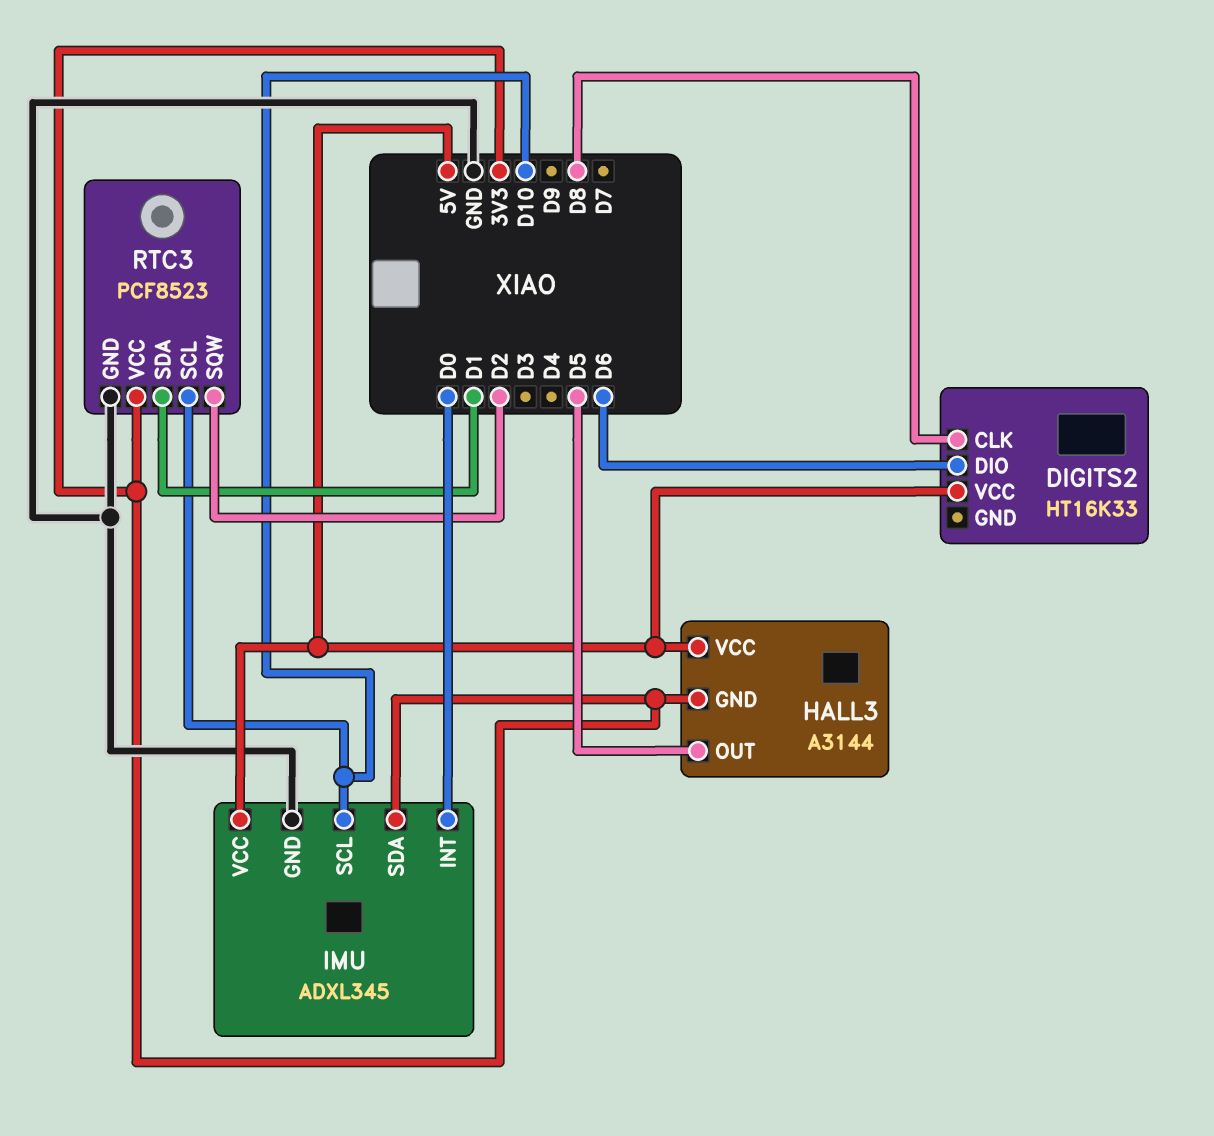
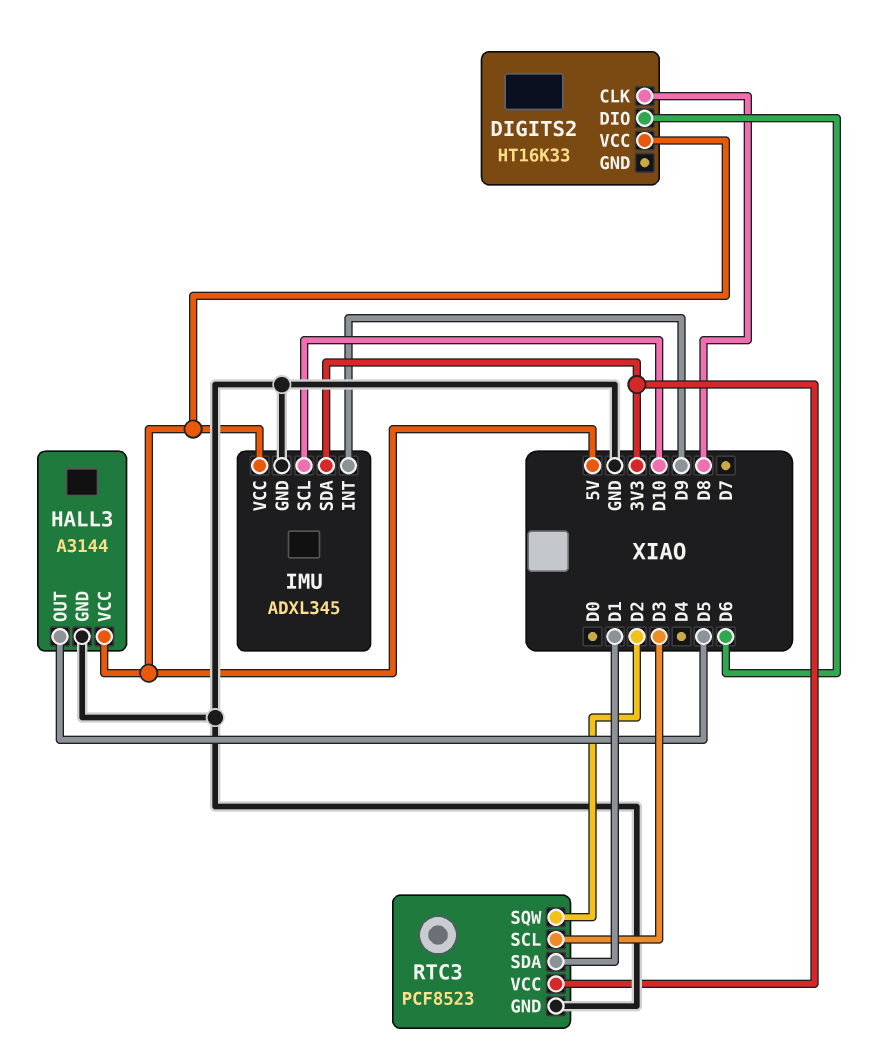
HALL3 pin GND: 3V3 -> GND
IMU pin INT: D0 -> D9
RTC3 pin SCL: D10 -> D3

